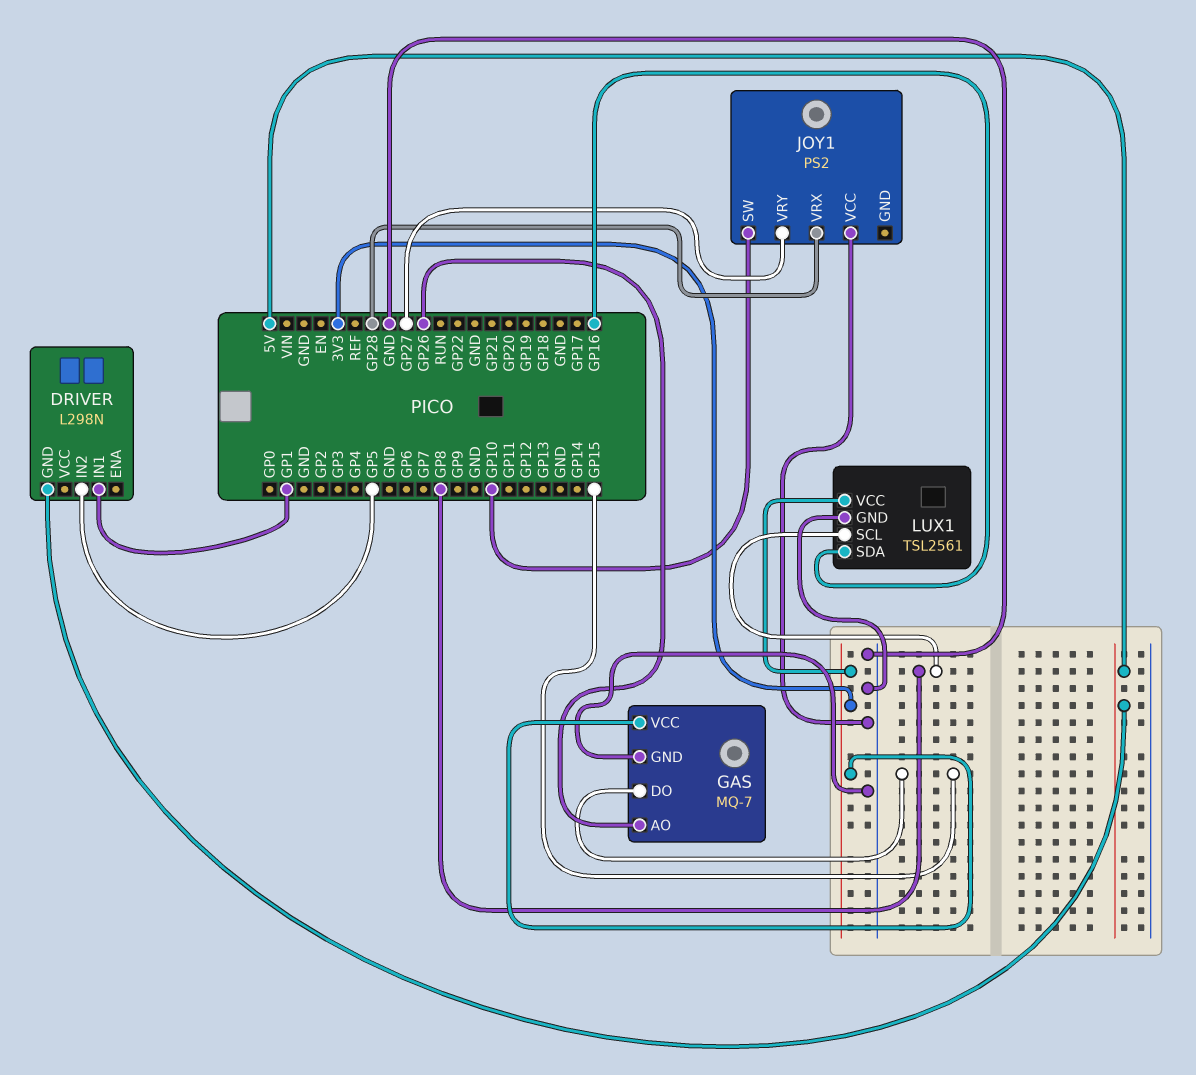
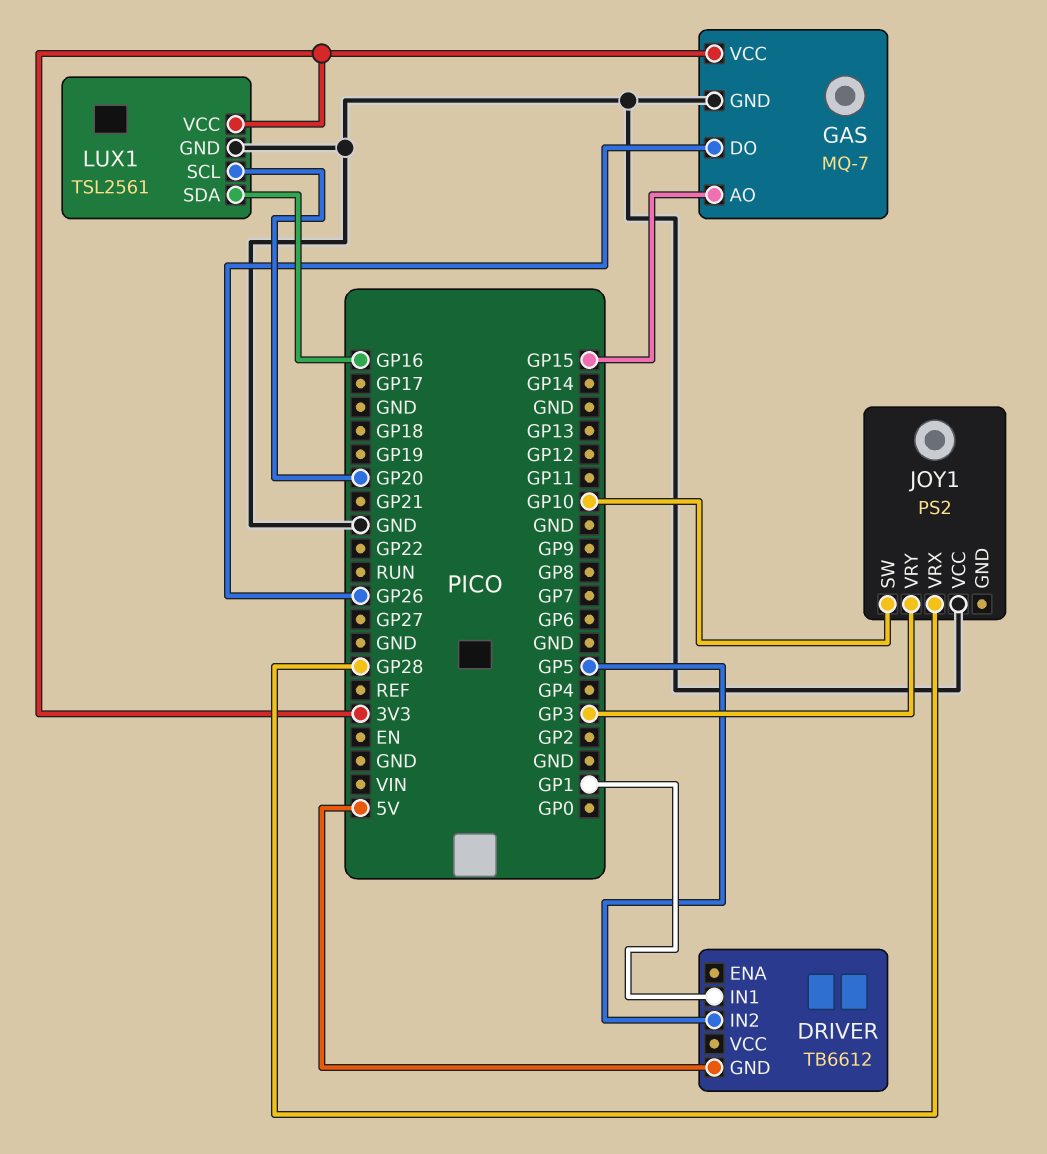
DRIVER: L298N -> TB6612
GAS pin AO: GP26 -> GP15
GAS pin DO: GP15 -> GP26
JOY1 pin VRY: GP27 -> GP3
LUX1 pin SCL: GP8 -> GP20

